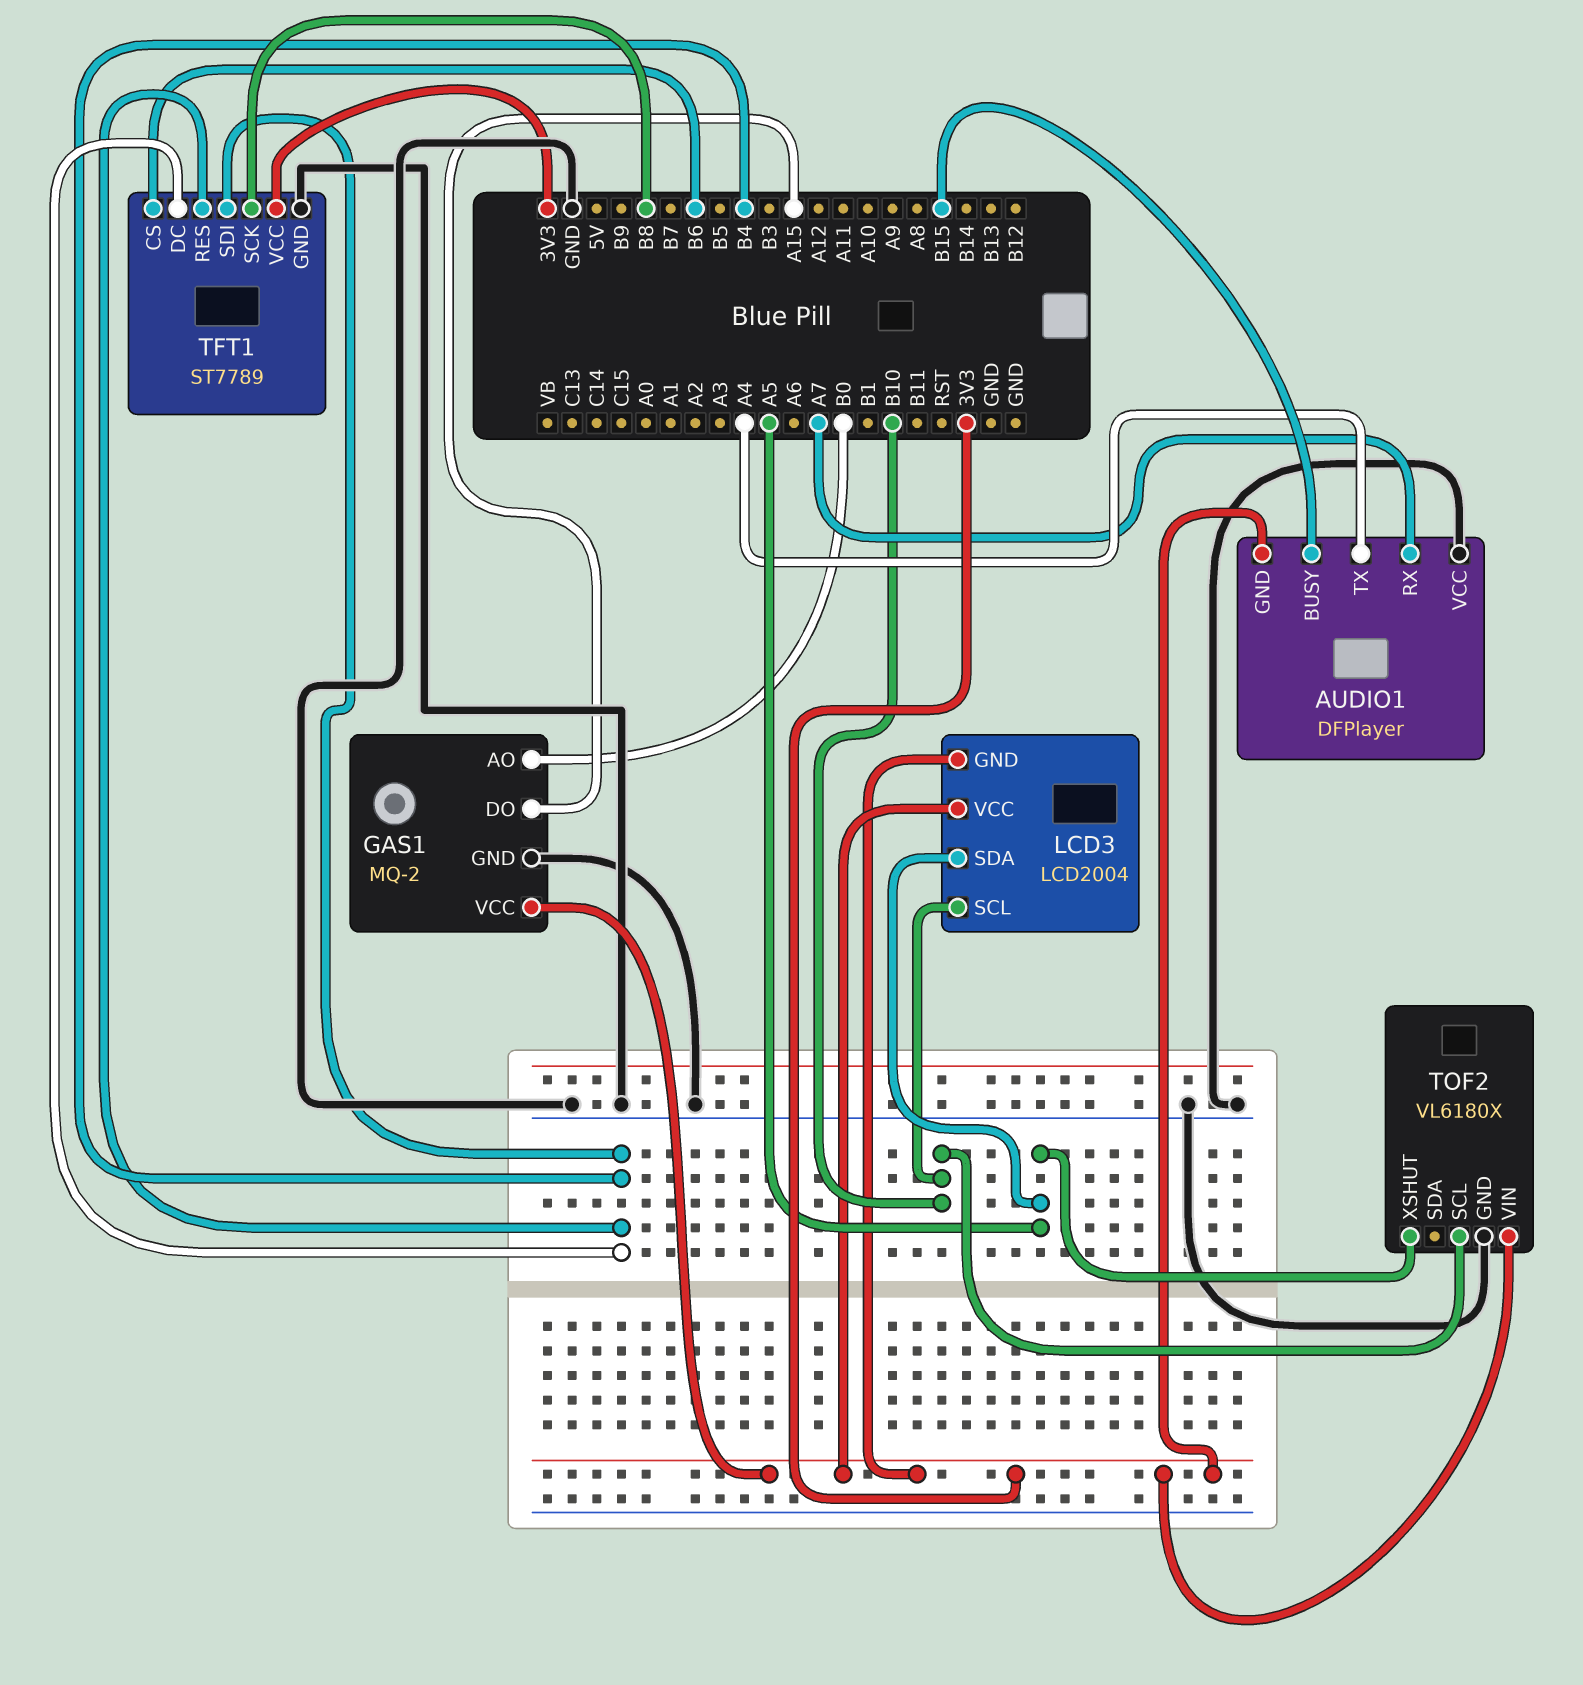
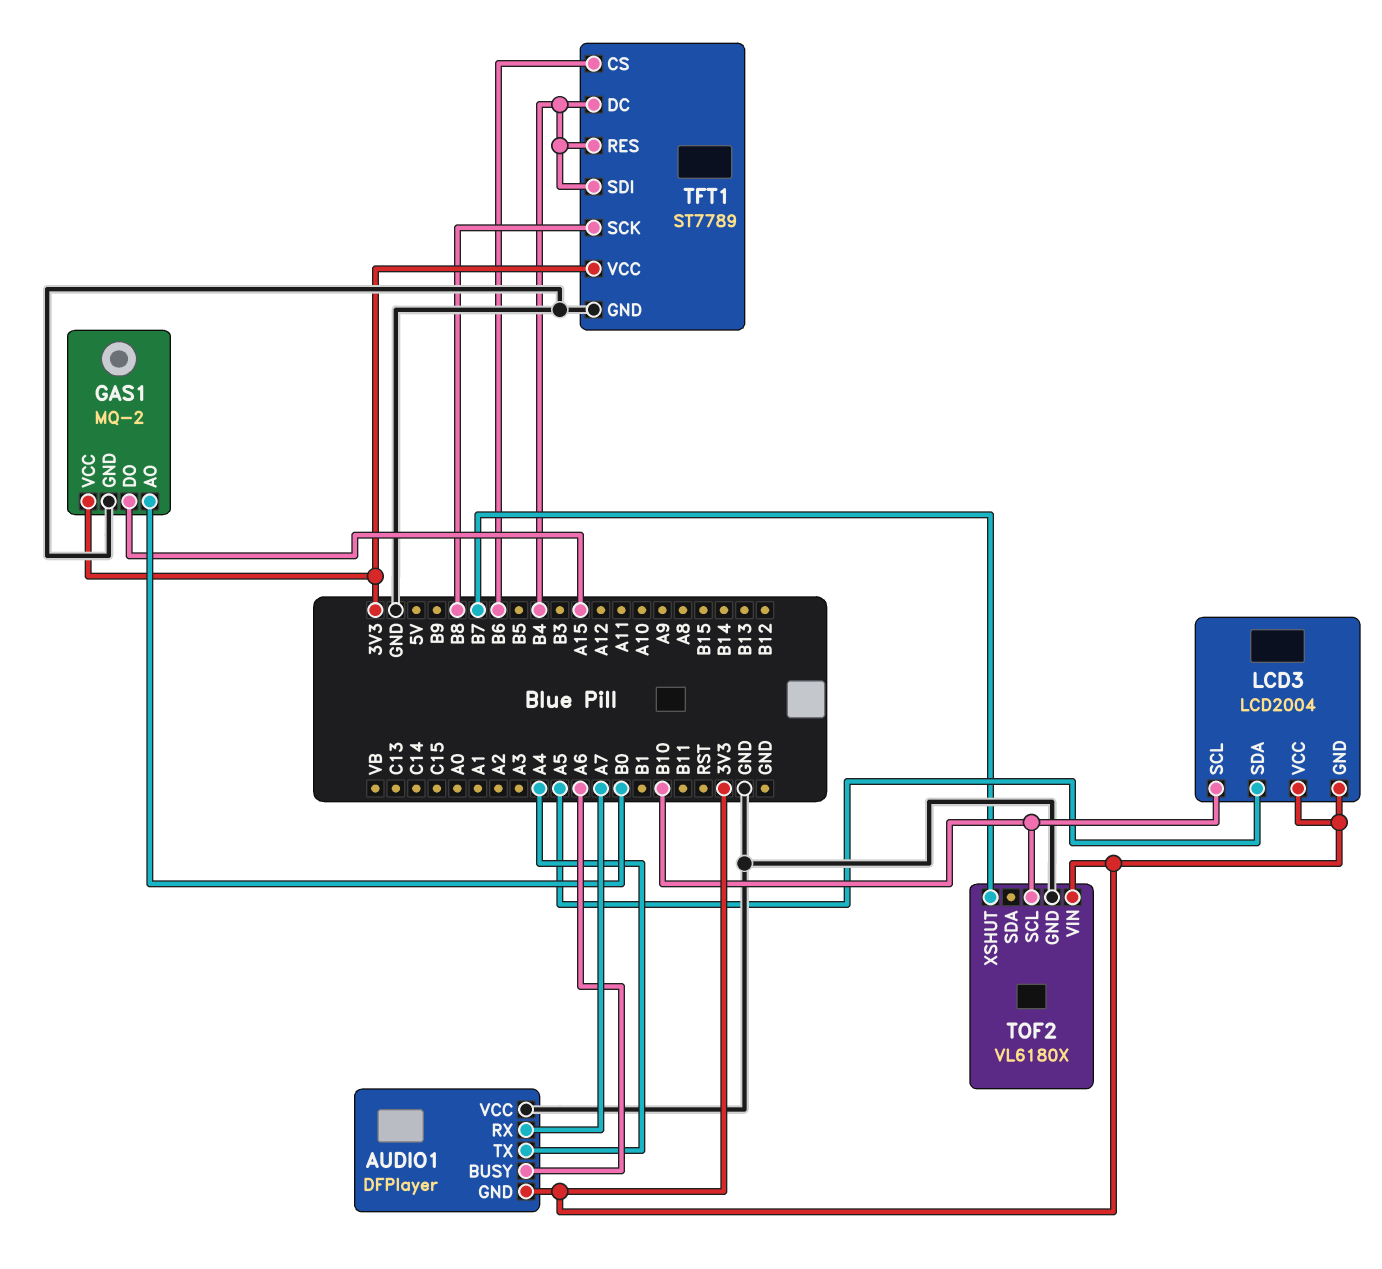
AUDIO1 pin BUSY: B15 -> A6
TOF2 pin XSHUT: A5 -> B7

